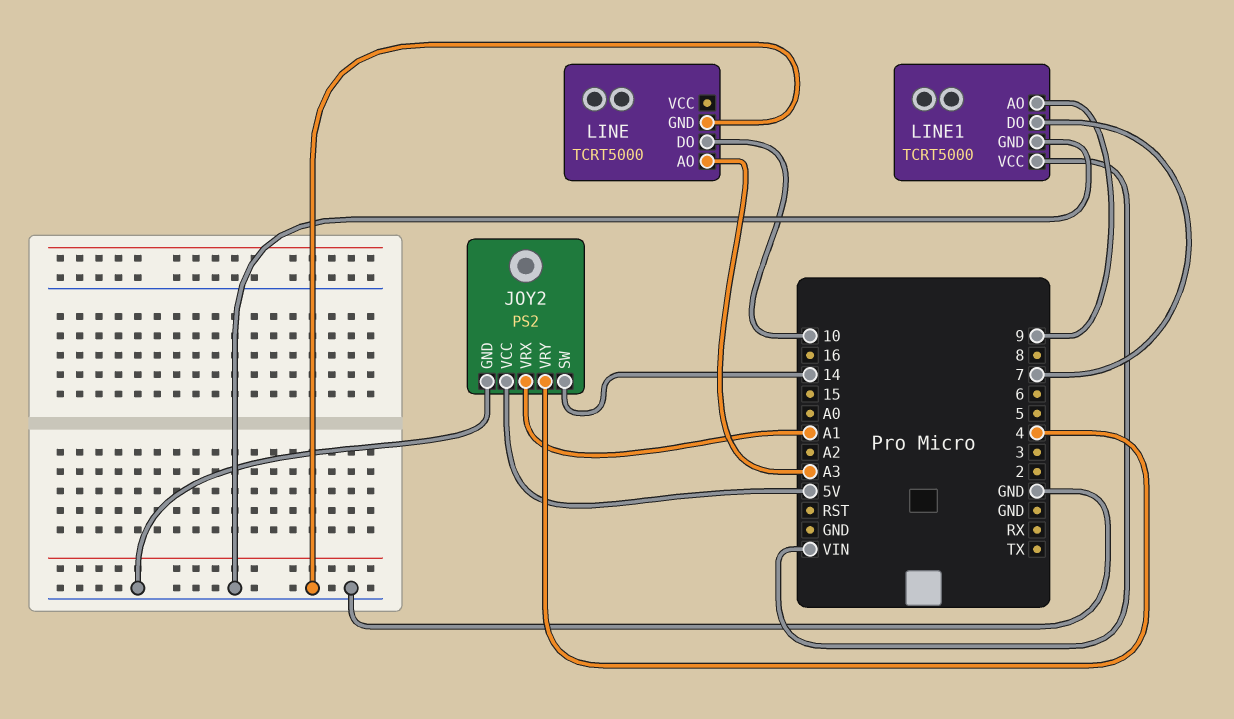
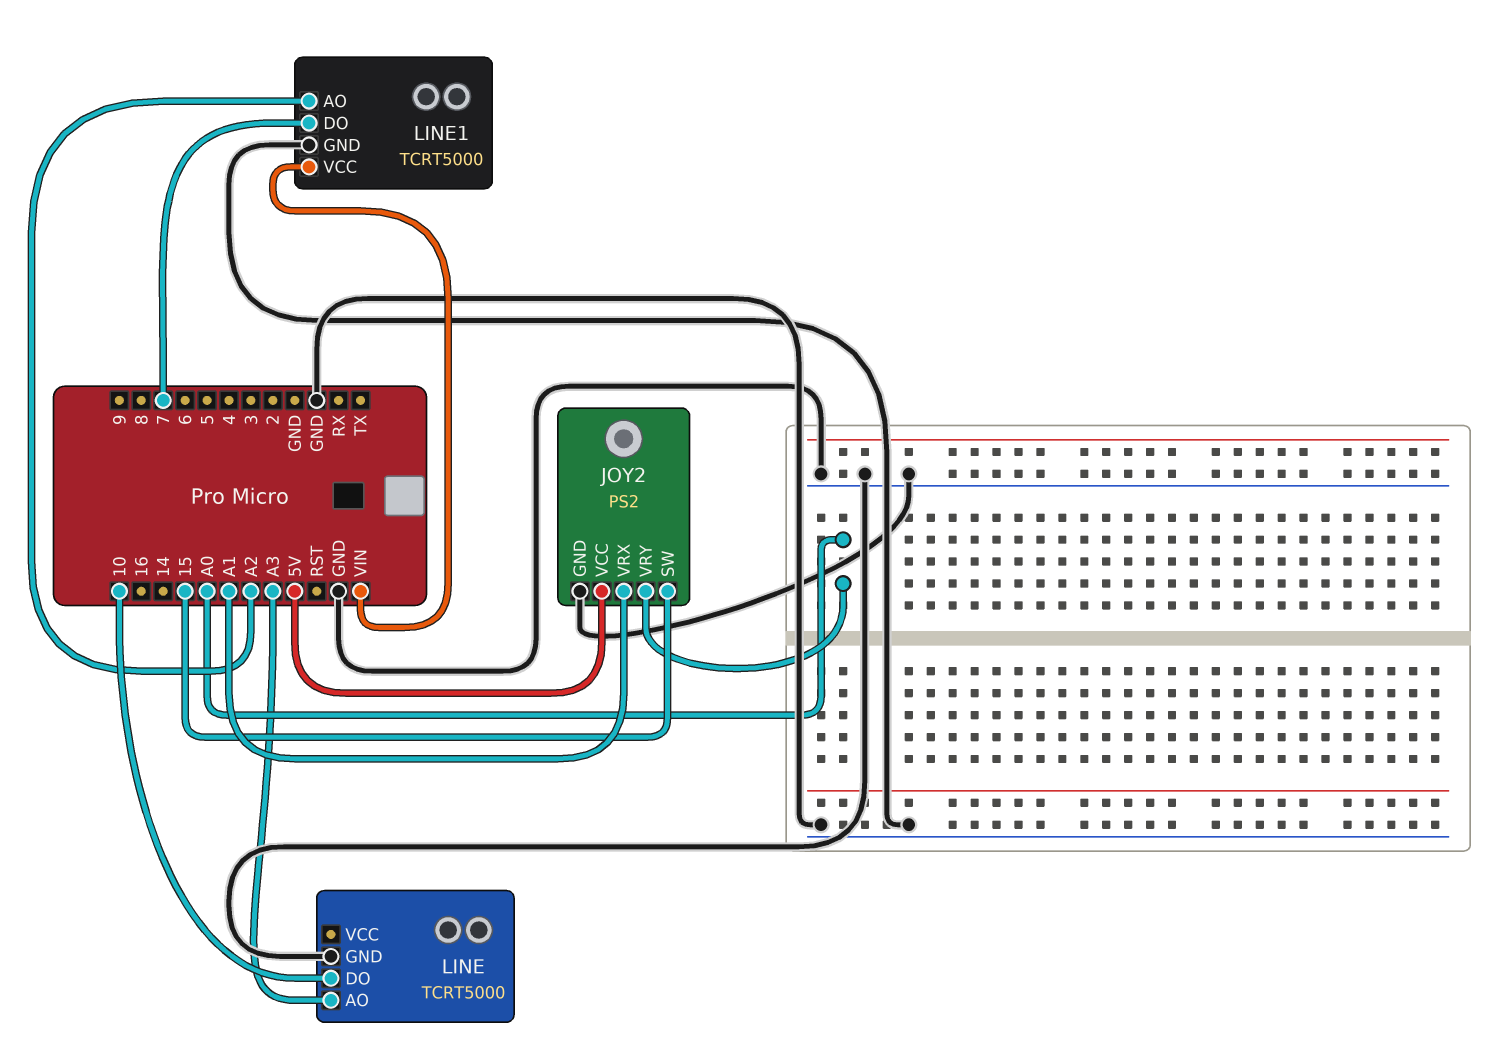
JOY2 pin SW: 14 -> 15
JOY2 pin VRY: 4 -> A0
LINE1 pin AO: 9 -> A2

